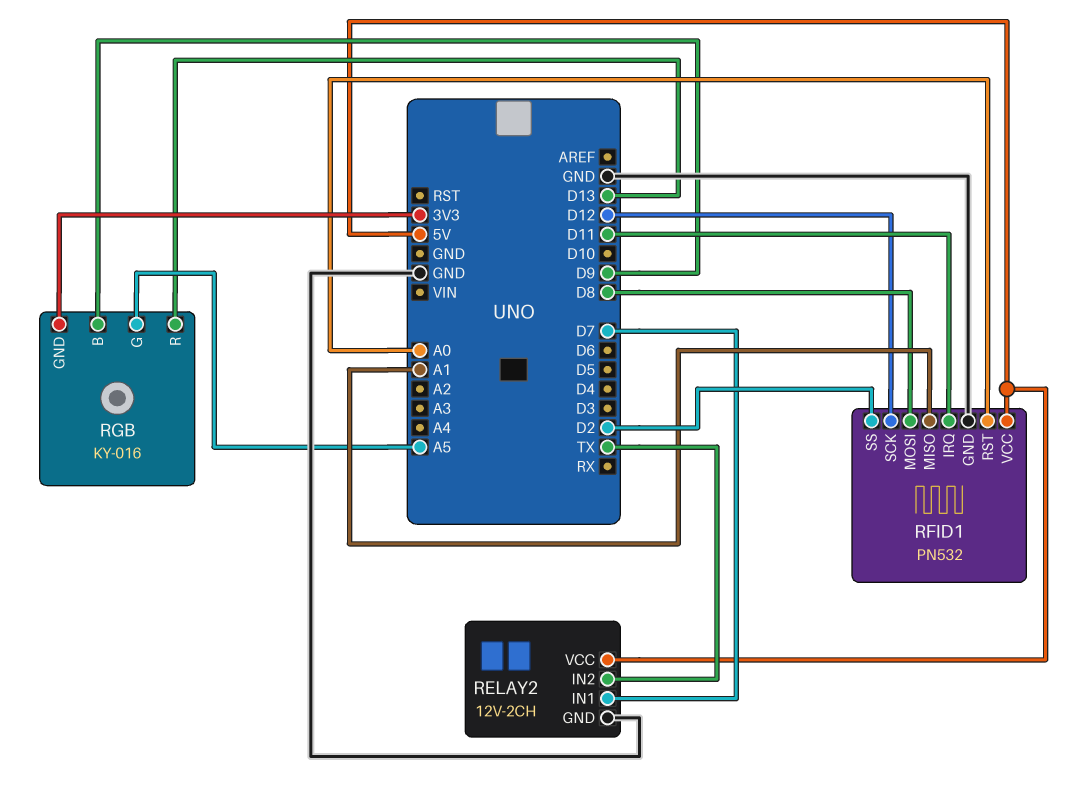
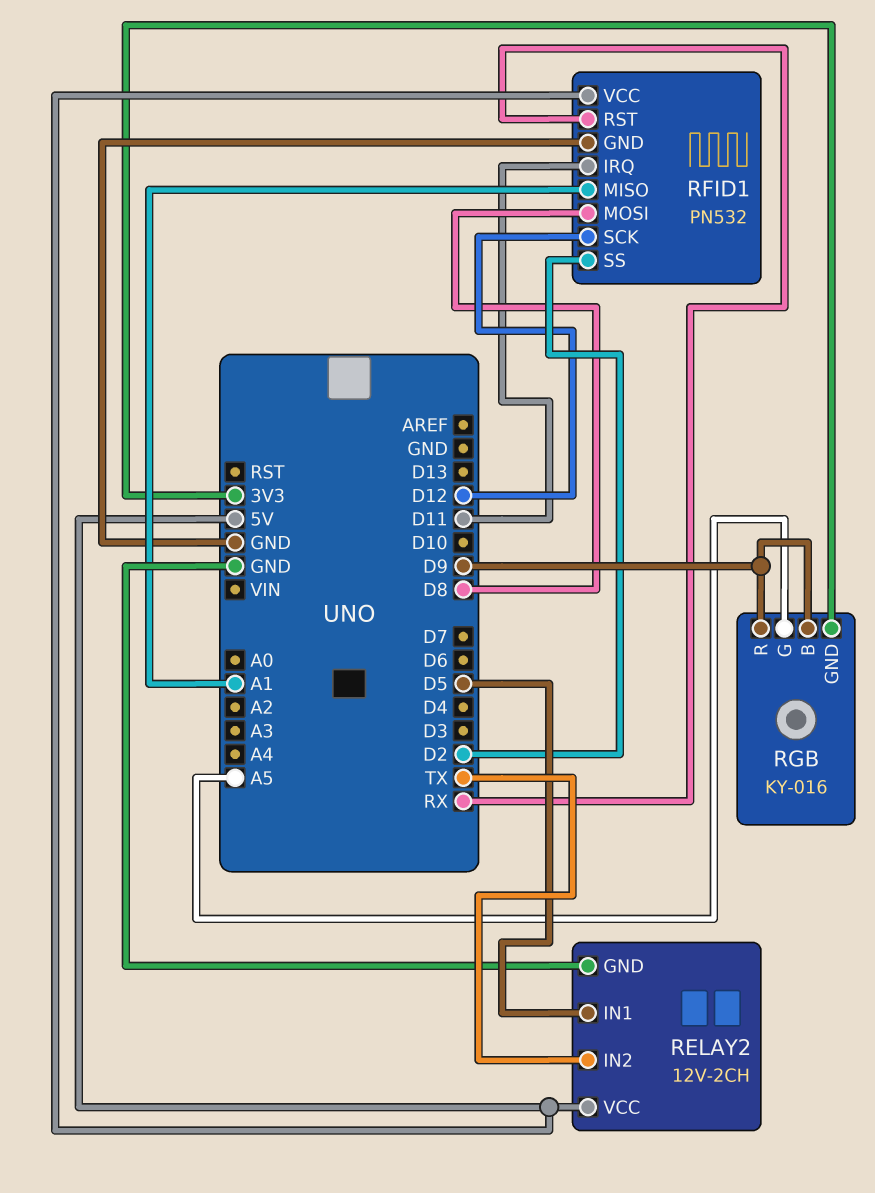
RELAY2 pin IN1: D7 -> D5
RFID1 pin RST: A0 -> RX
RGB pin R: D13 -> D9

